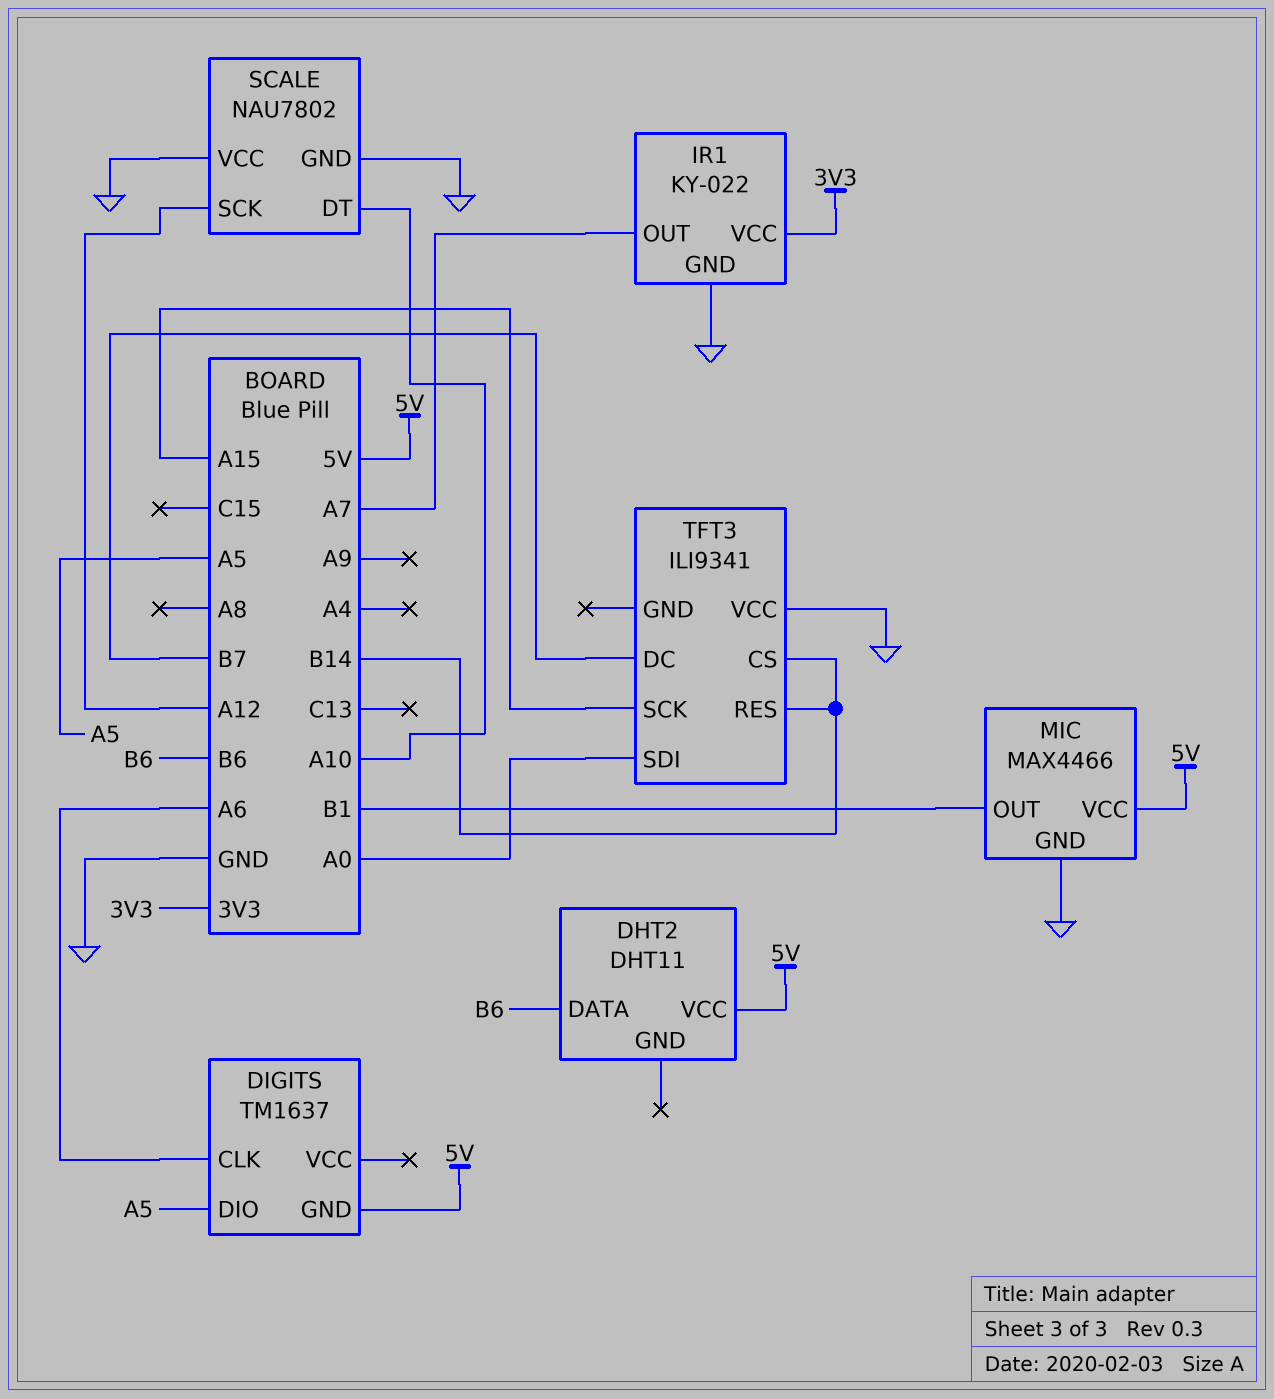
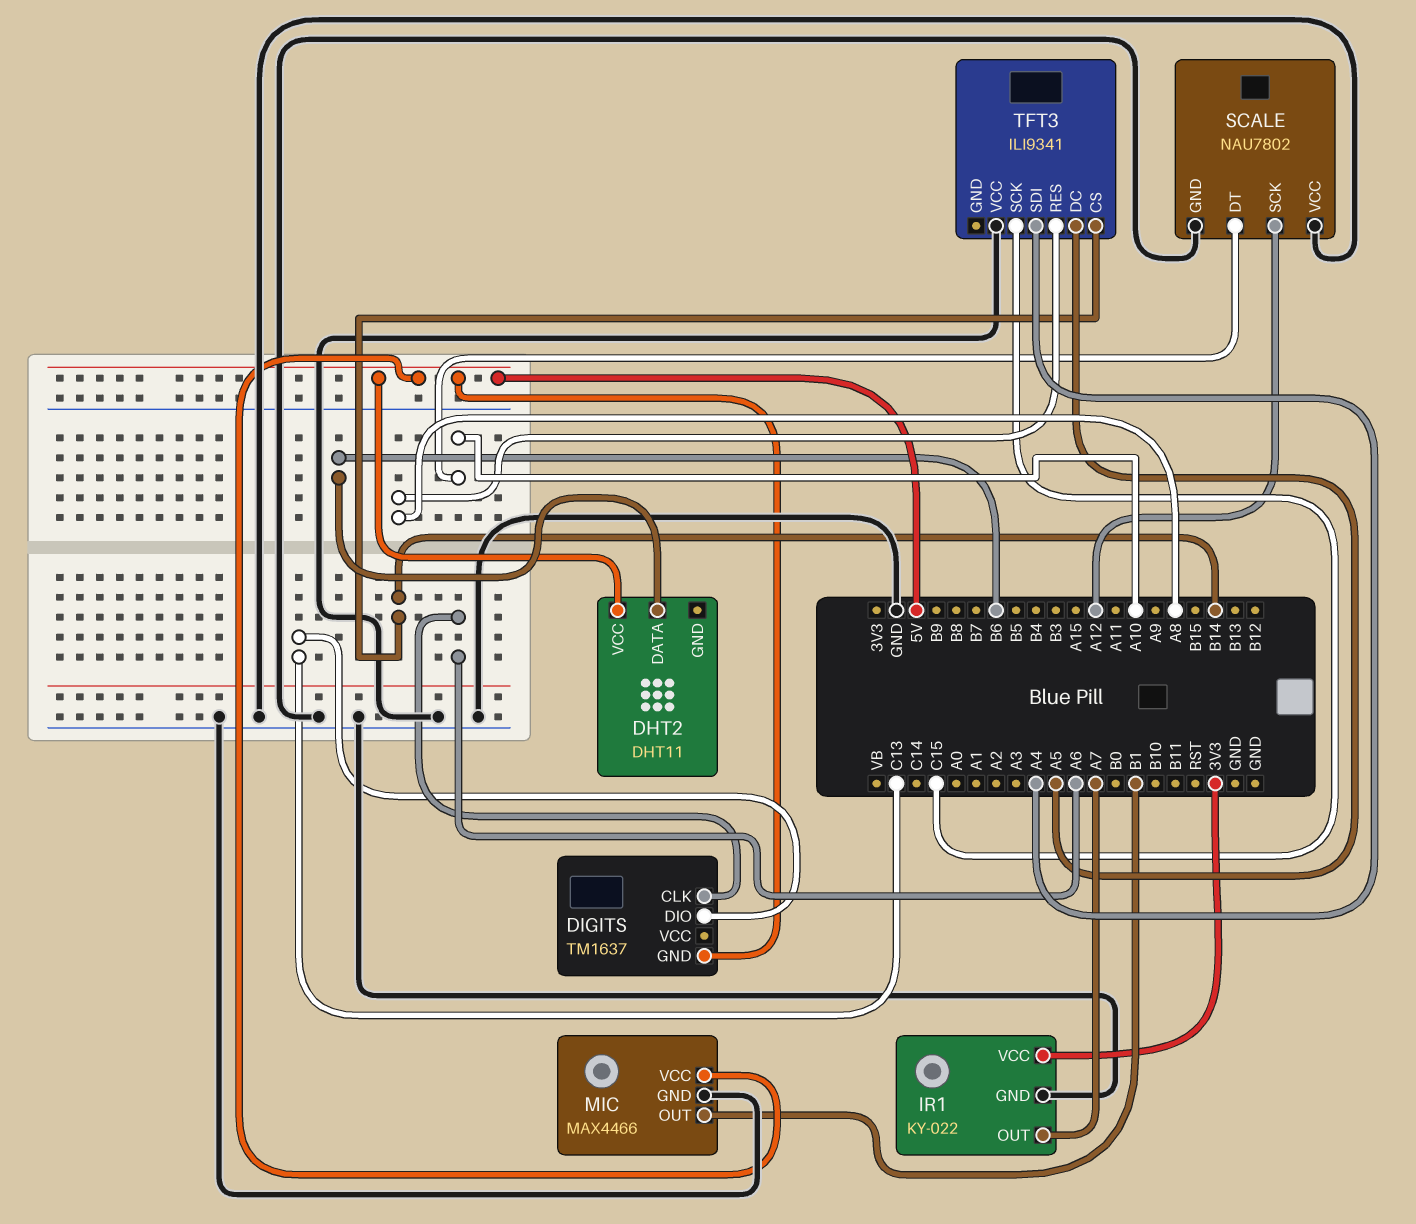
DIGITS pin DIO: A5 -> C13
TFT3 pin DC: B7 -> A5
TFT3 pin RES: B14 -> A8
TFT3 pin SCK: A15 -> C15
TFT3 pin SDI: A0 -> A4

